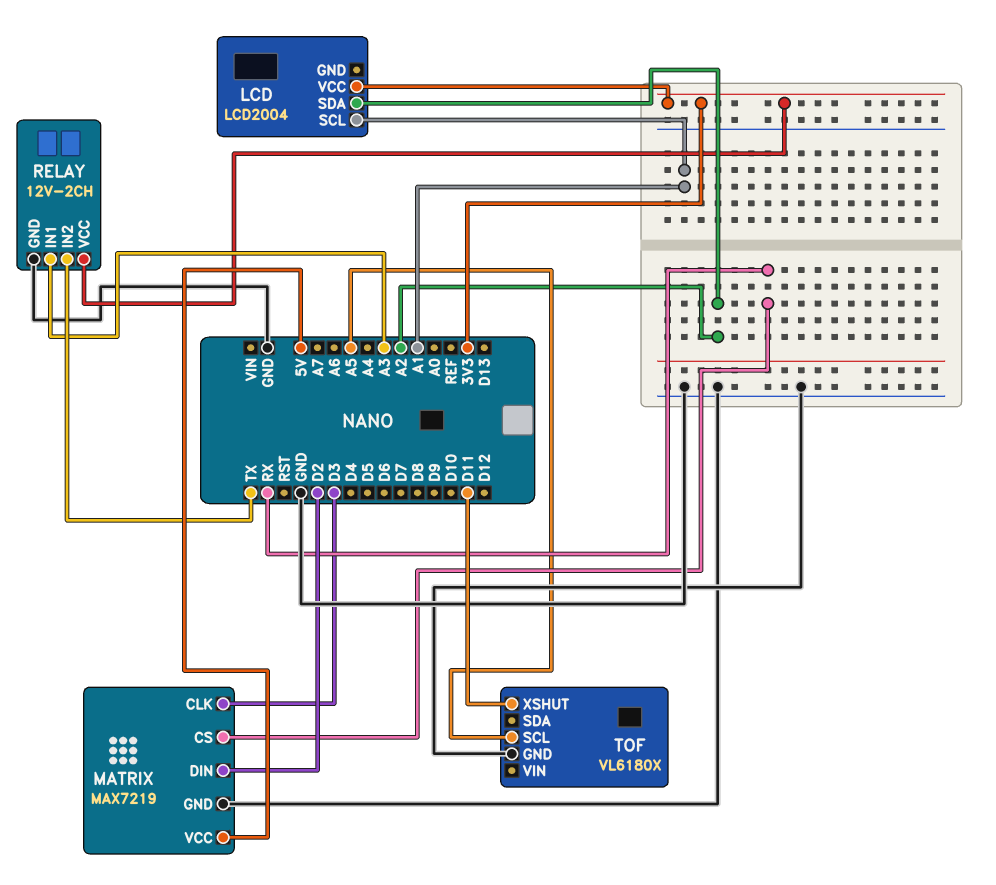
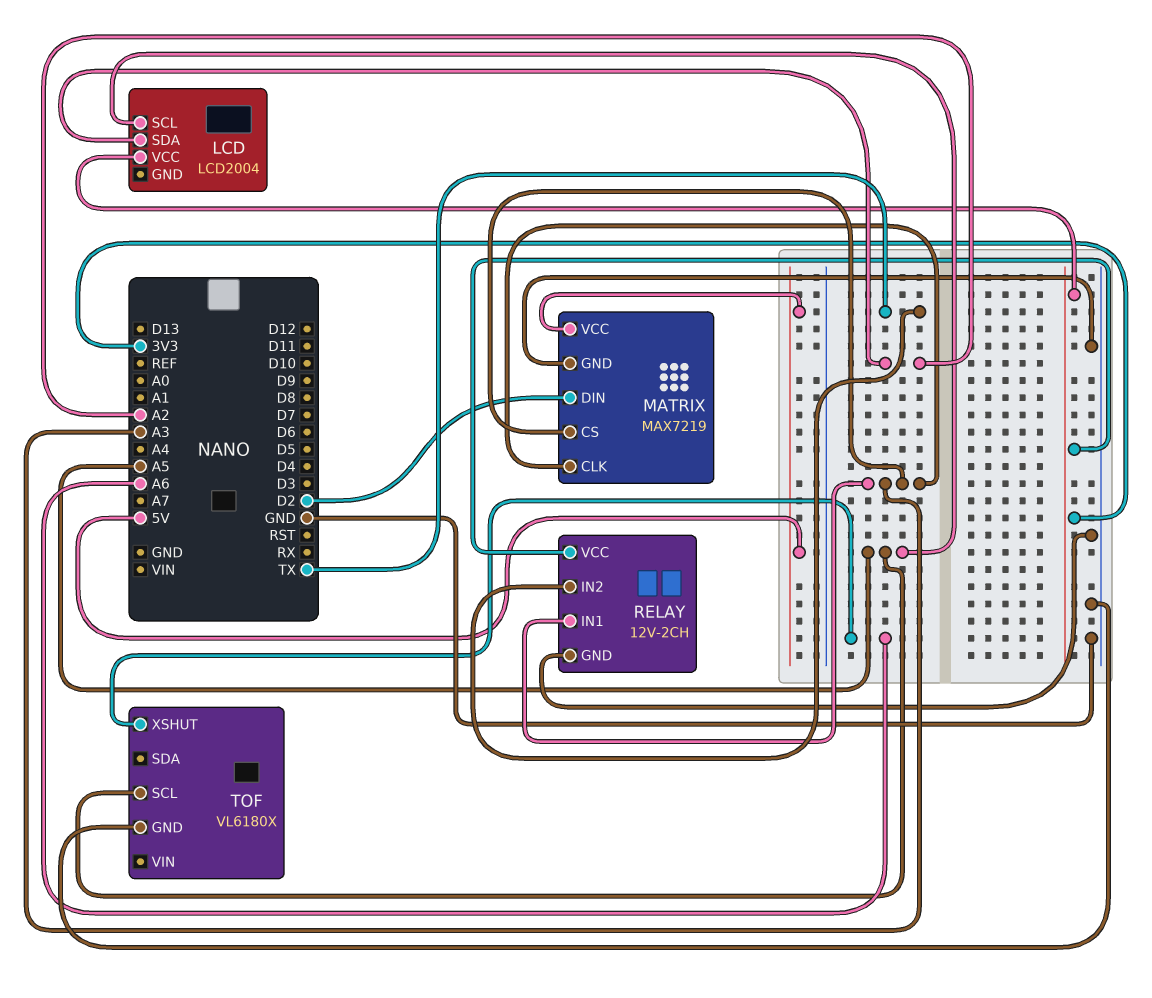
LCD pin SCL: A1 -> A5
MATRIX pin CLK: D3 -> A3
MATRIX pin CS: RX -> A3
TOF pin XSHUT: D11 -> A6

